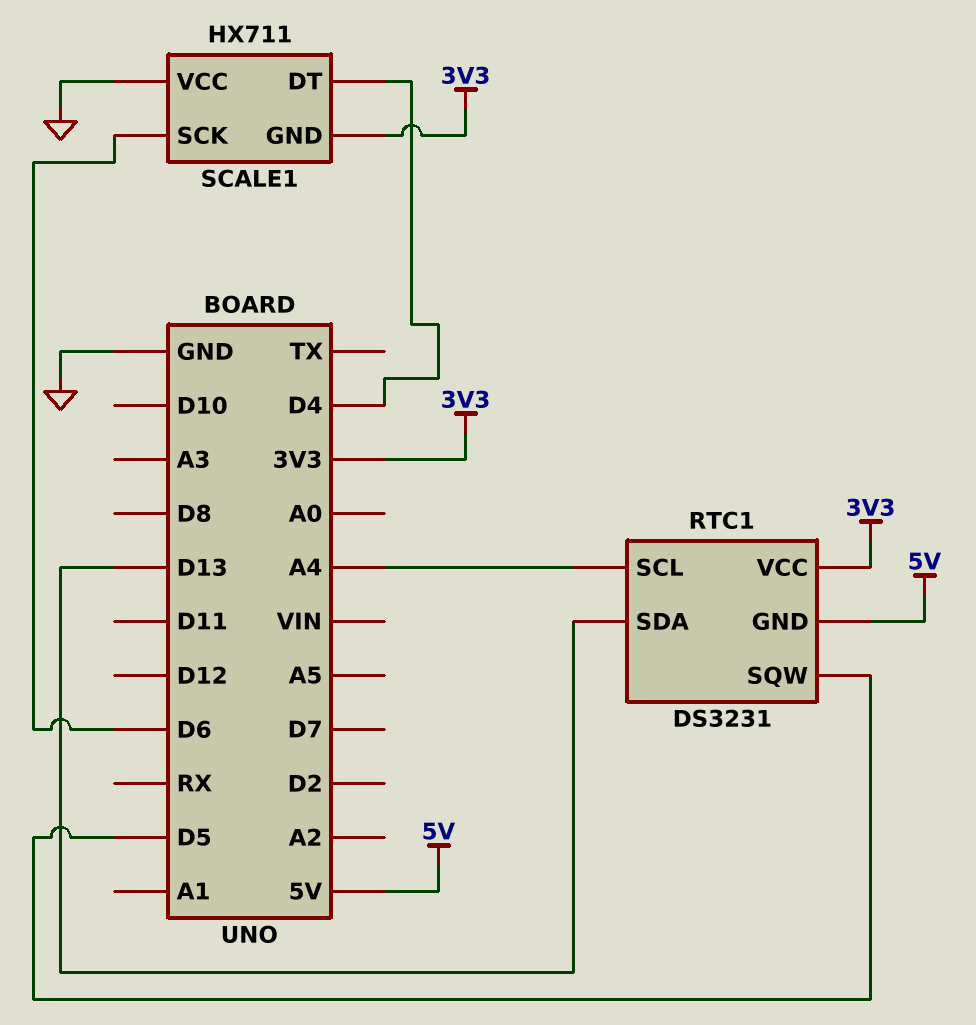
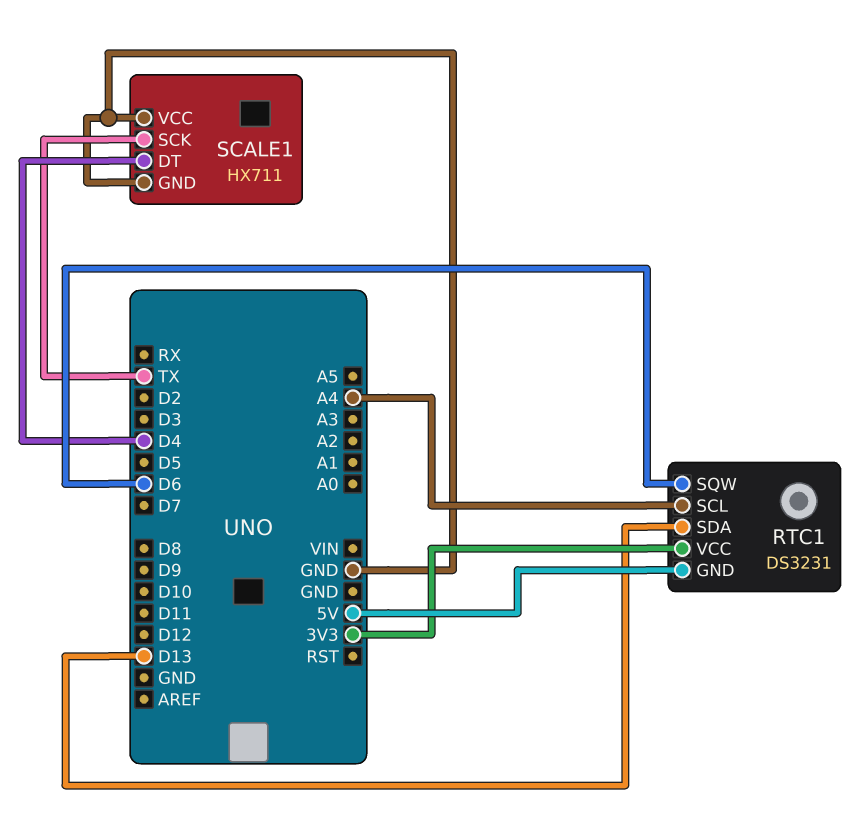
RTC1 pin SQW: D5 -> D6
SCALE1 pin GND: 3V3 -> GND
SCALE1 pin SCK: D6 -> TX

